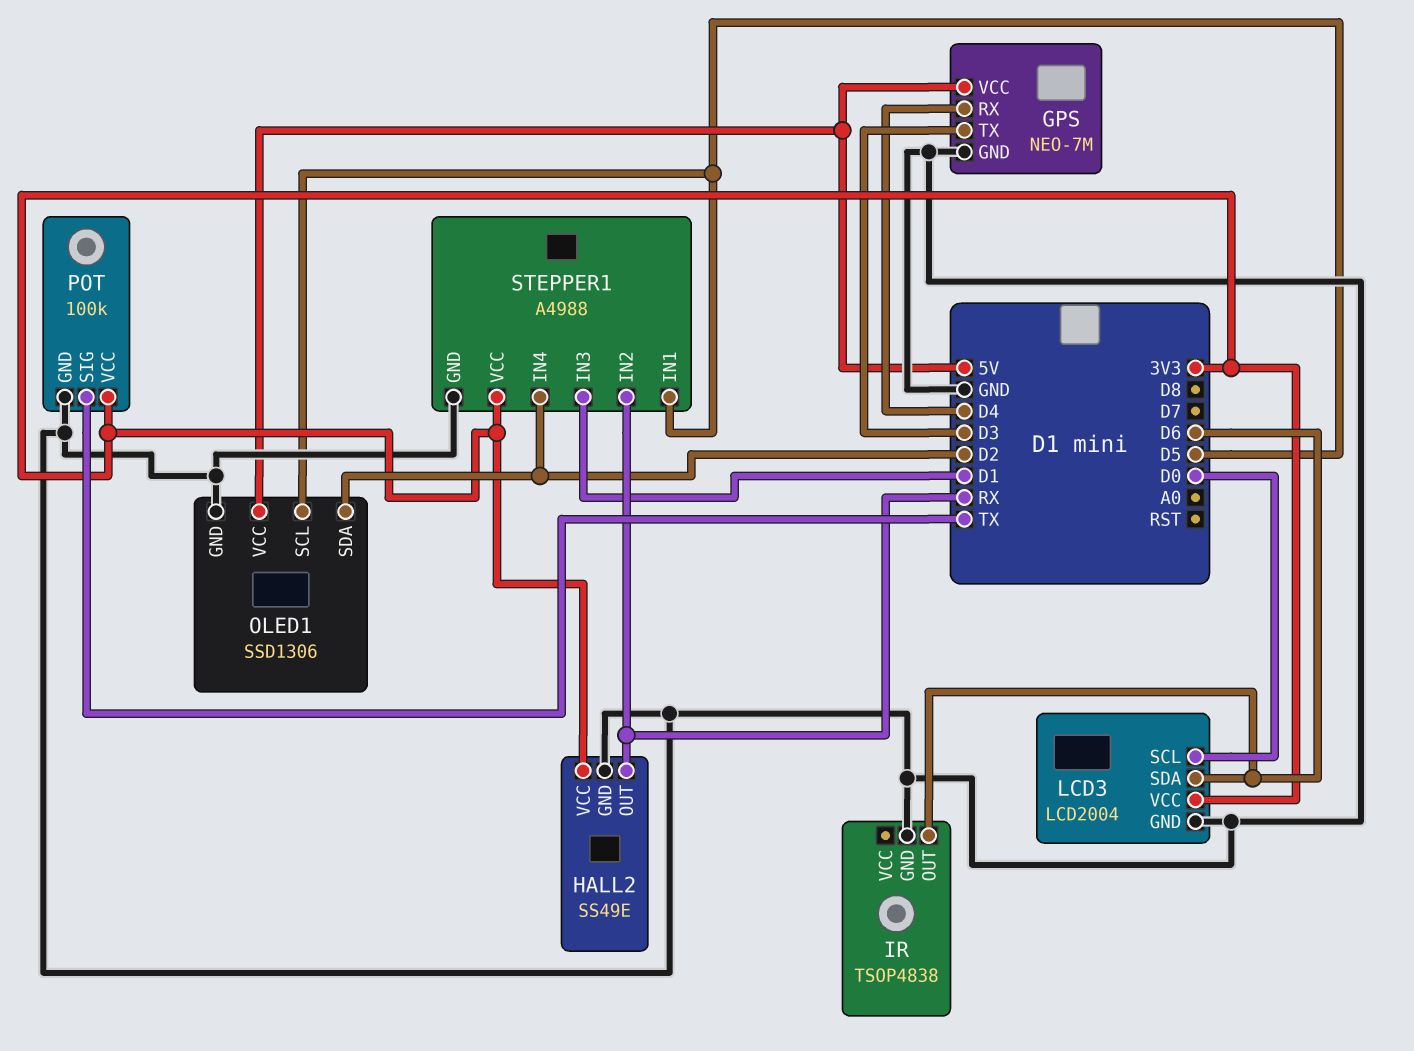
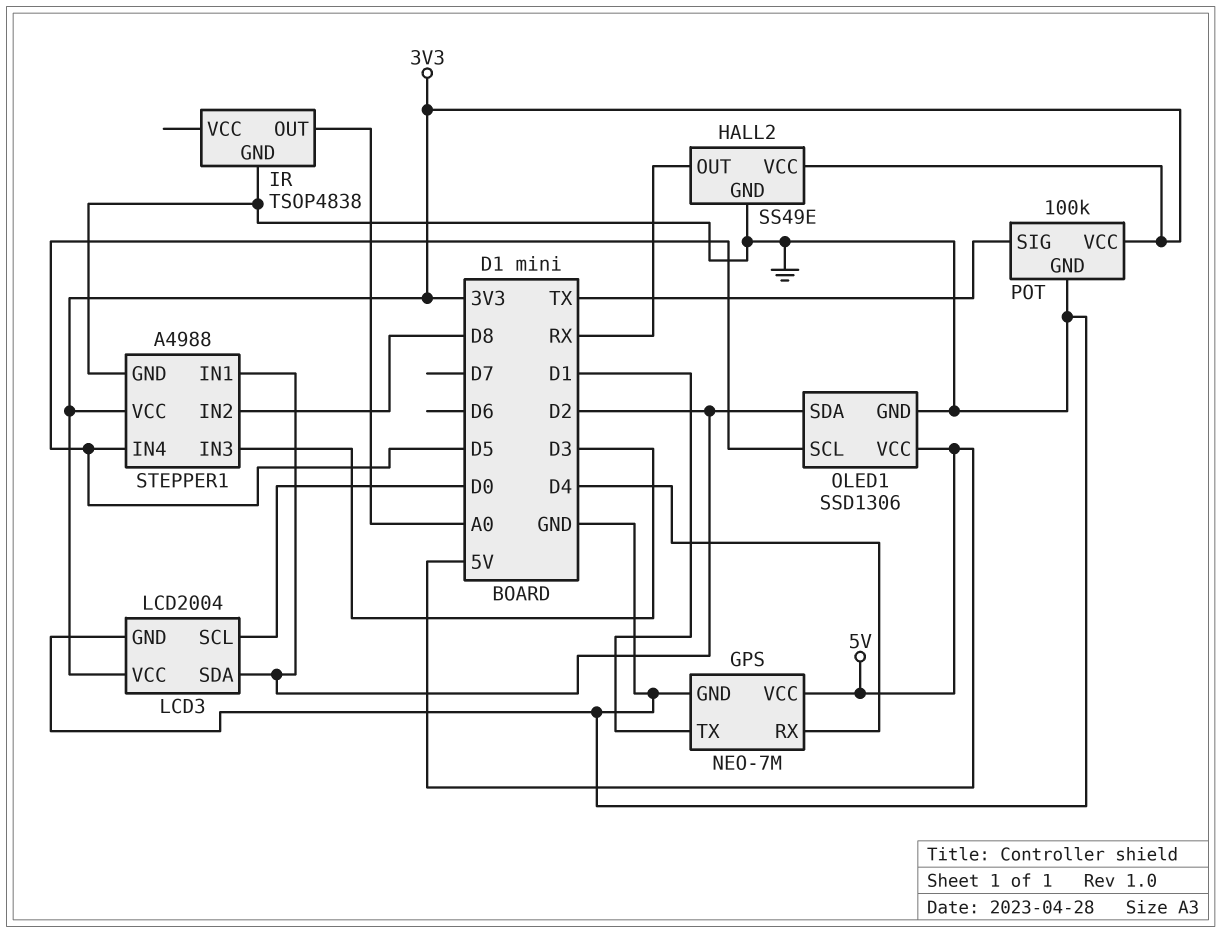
GPS pin TX: D3 -> D1
IR pin OUT: D6 -> A0
LCD3 pin SDA: D6 -> D2
STEPPER1 pin IN1: D5 -> D2
STEPPER1 pin IN2: RX -> D8
STEPPER1 pin IN3: D1 -> D3
STEPPER1 pin IN4: D2 -> D5

